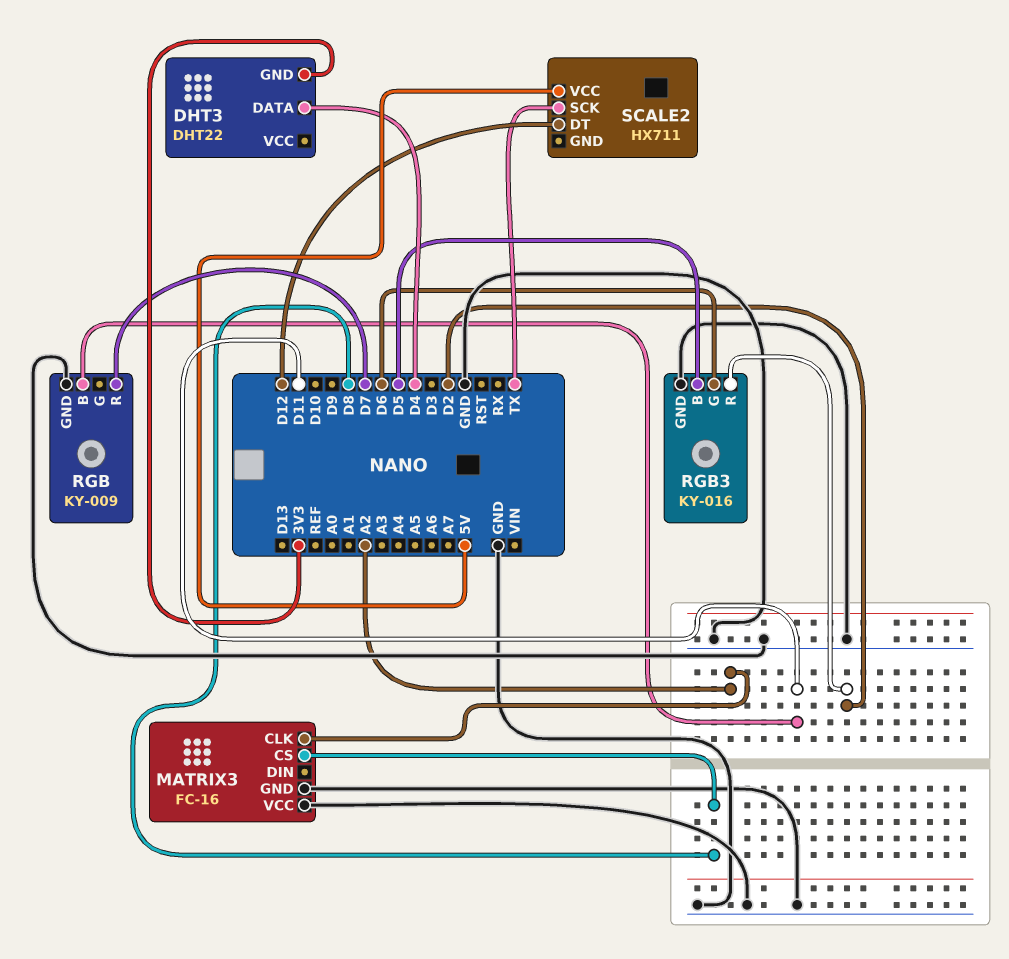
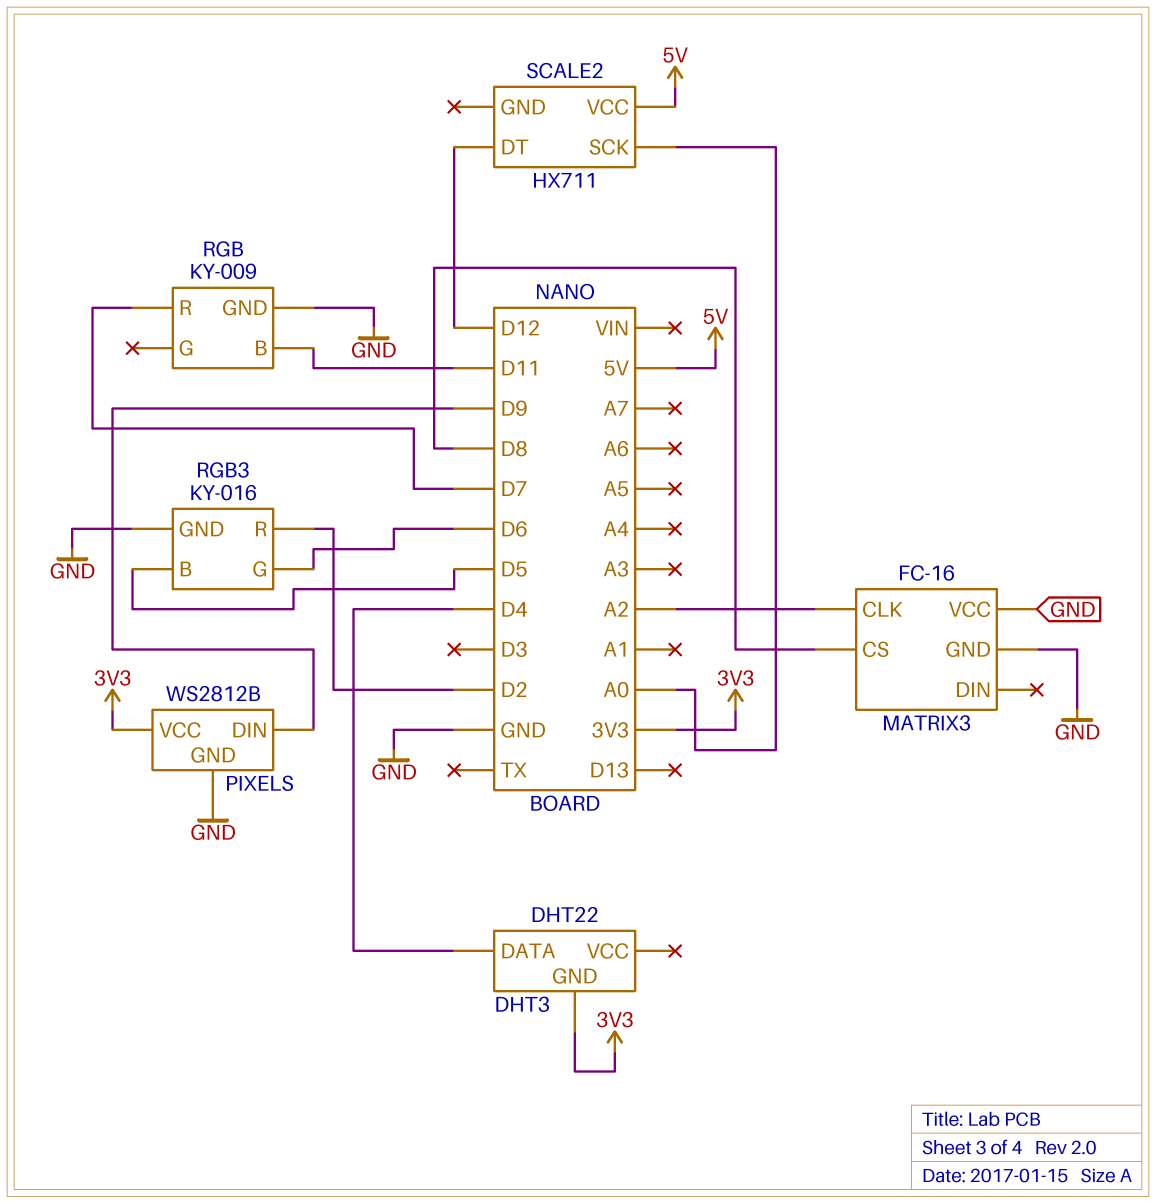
PIXELS: none -> WS2812B
PIXELS pin DIN: none -> D9
PIXELS pin GND: none -> GND
PIXELS pin VCC: none -> 3V3
SCALE2 pin SCK: TX -> A0

